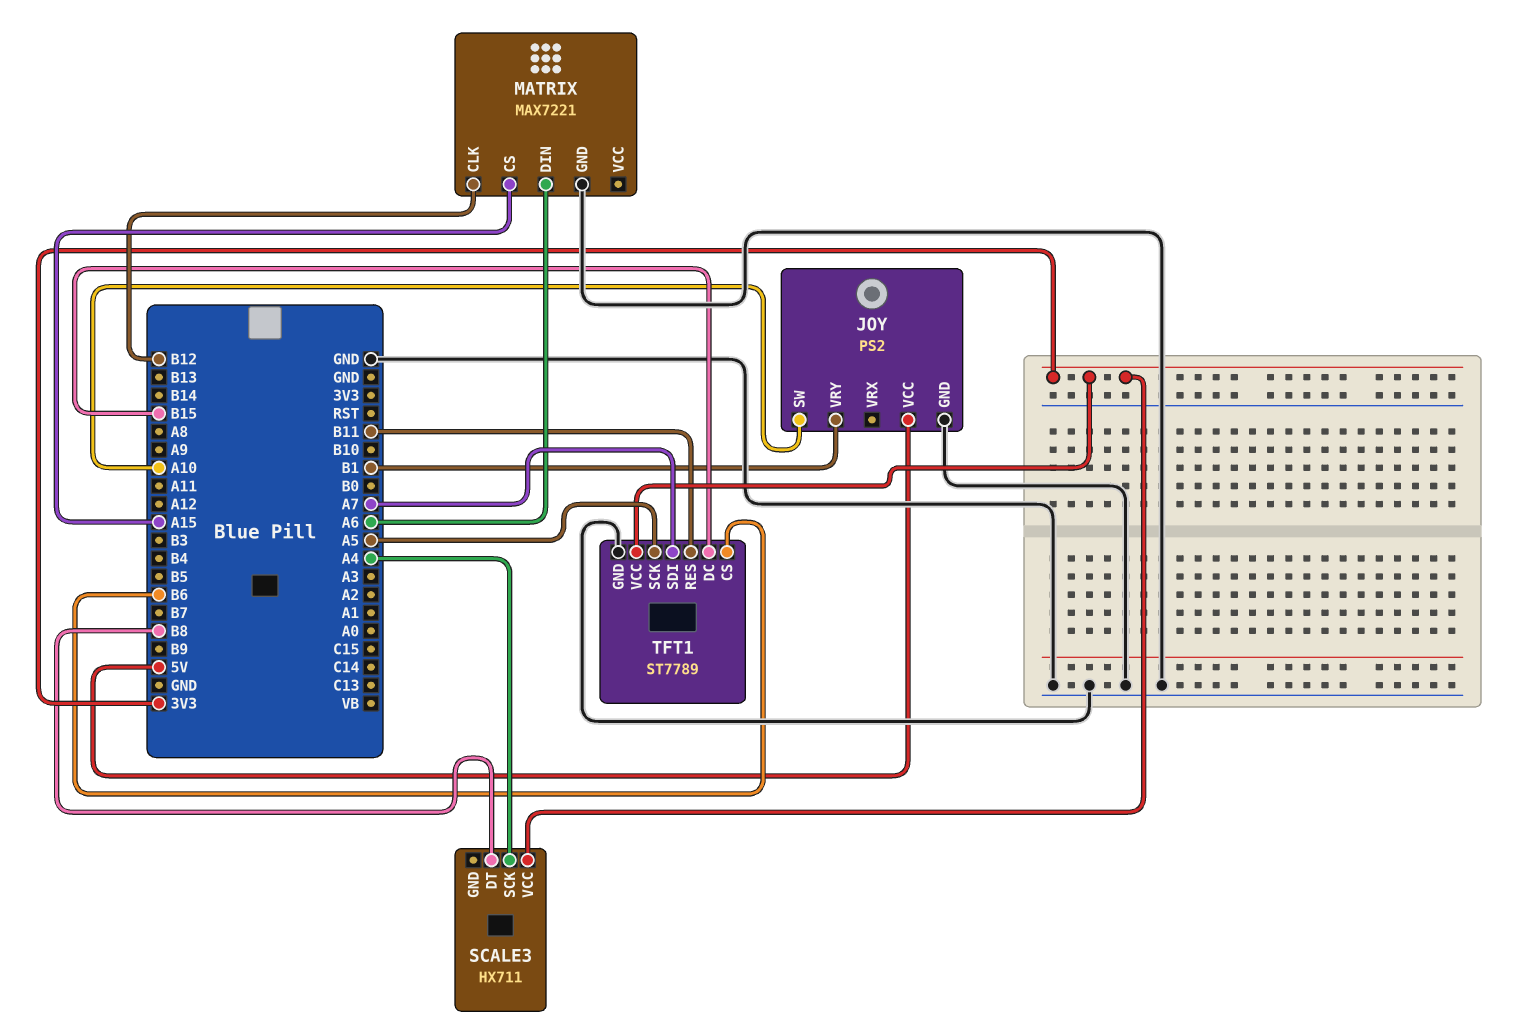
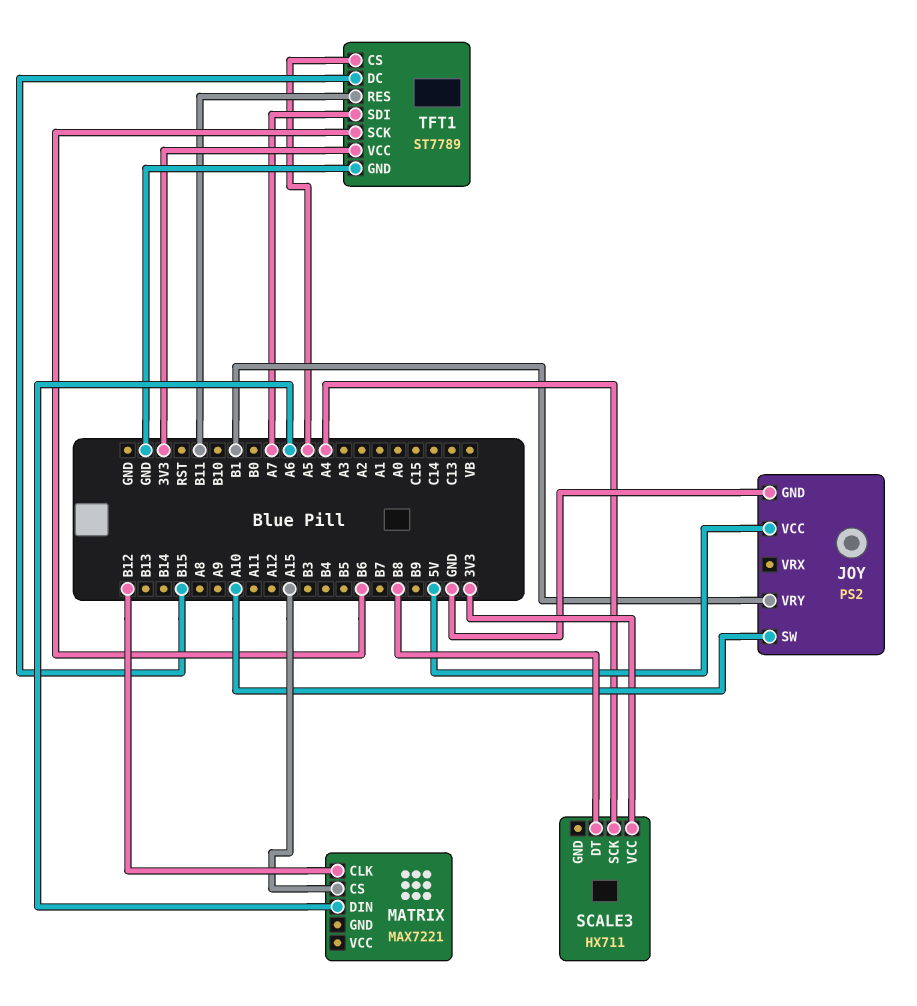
MATRIX pin GND: GND -> none
TFT1 pin CS: B6 -> A5
TFT1 pin SCK: A5 -> B6

